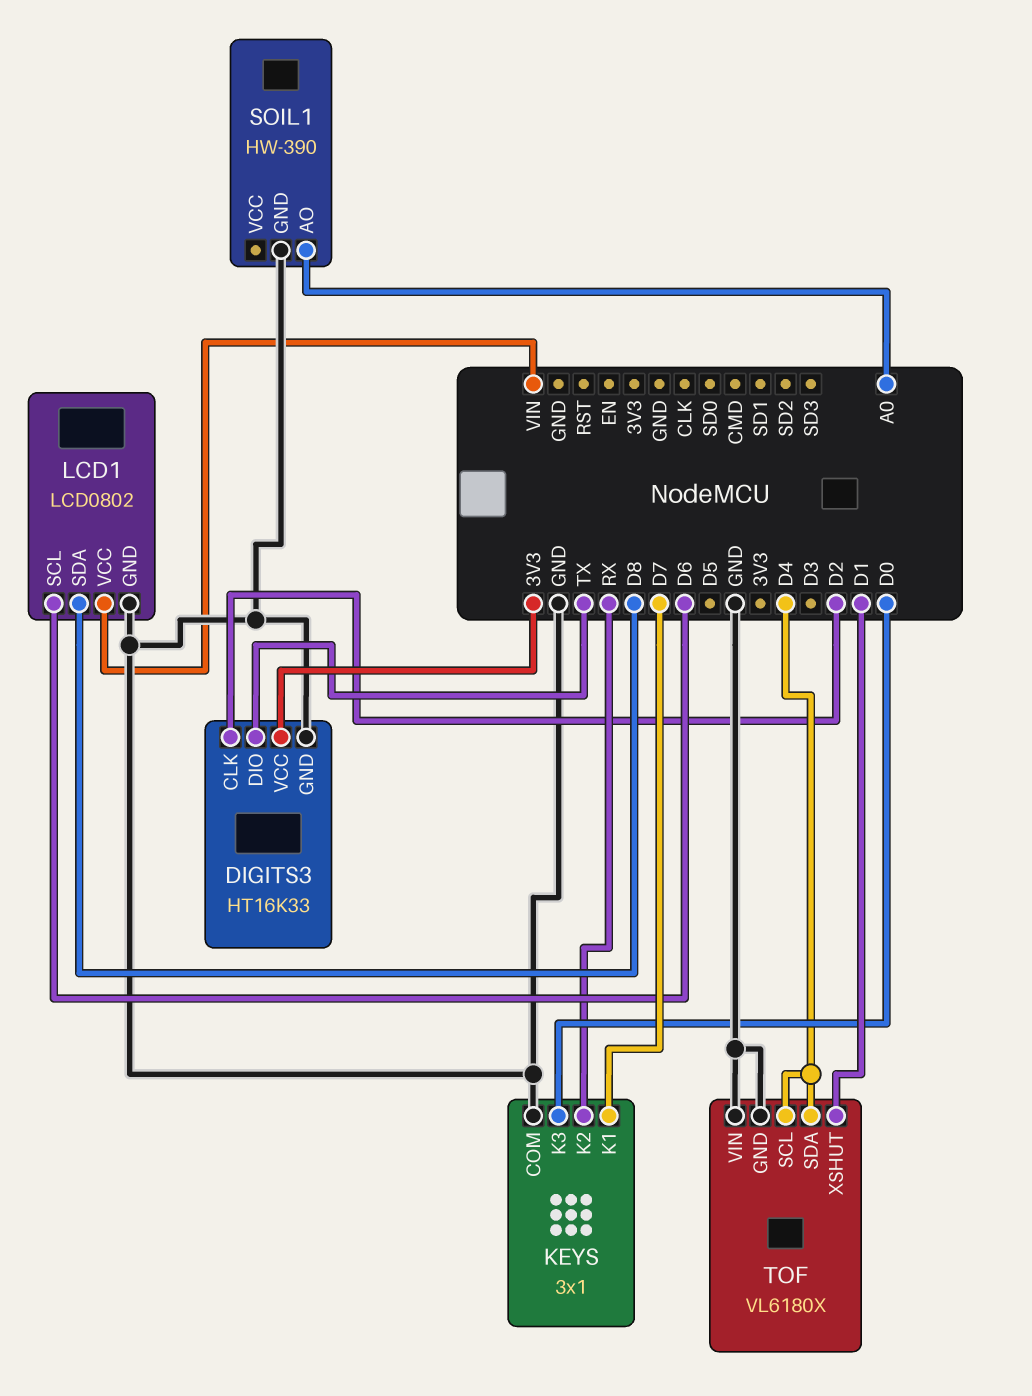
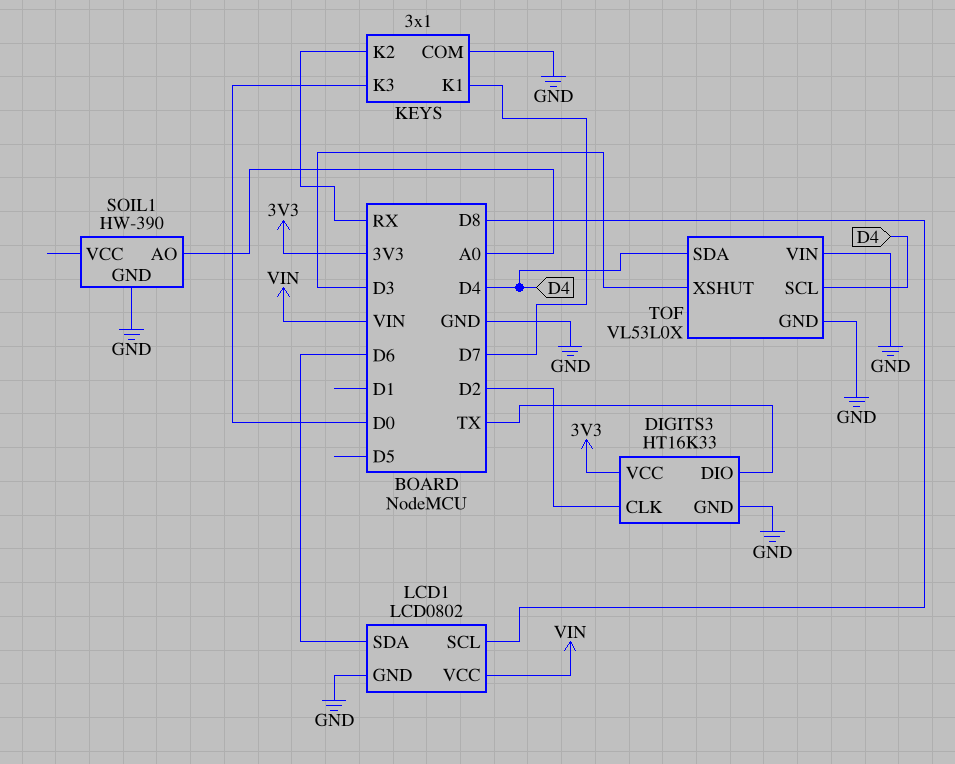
LCD1 pin SCL: D6 -> D8
LCD1 pin SDA: D8 -> D6
TOF: VL6180X -> VL53L0X
TOF pin XSHUT: D1 -> D3

